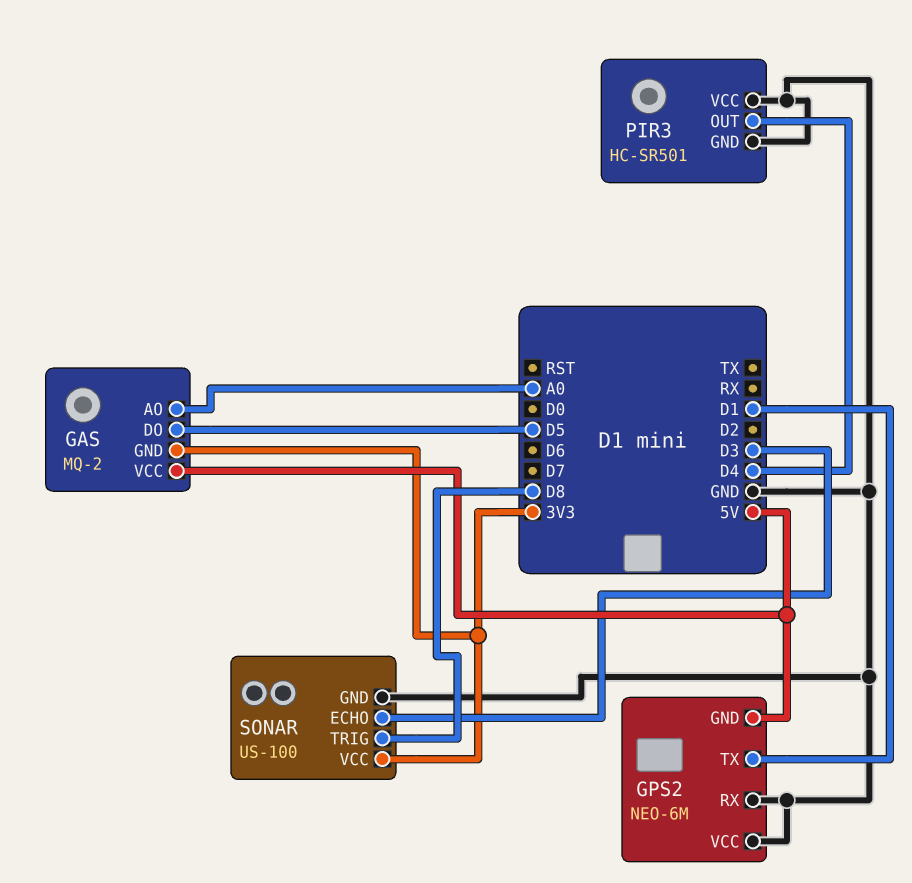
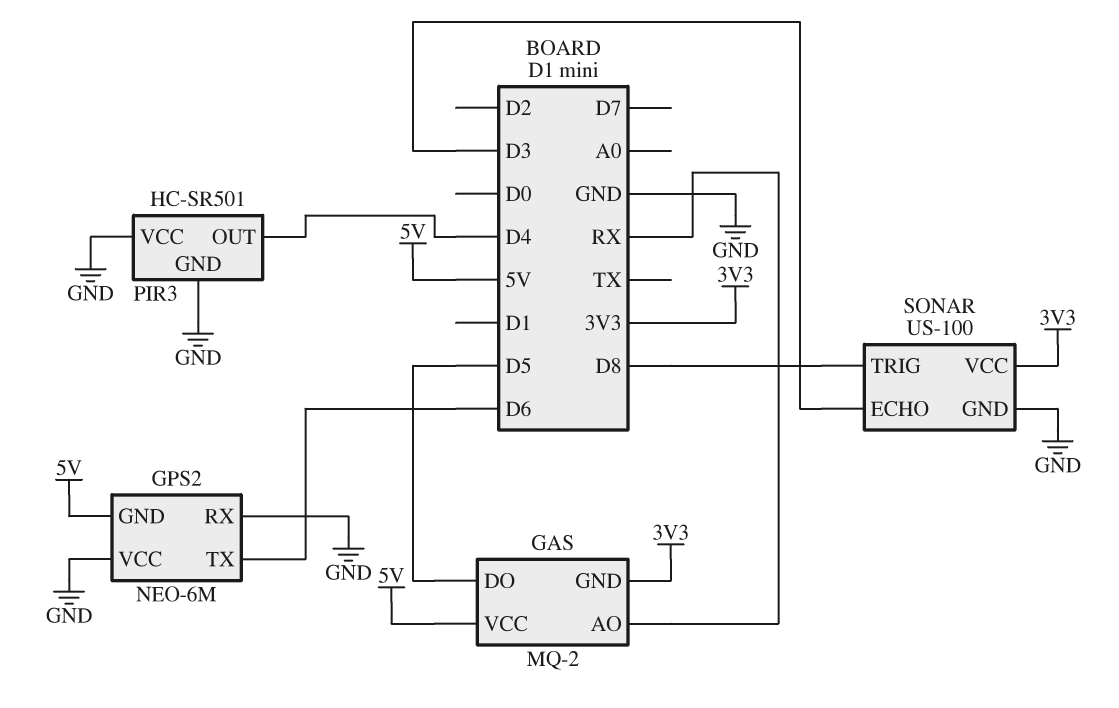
GAS pin AO: A0 -> RX
GPS2 pin TX: D1 -> D6

